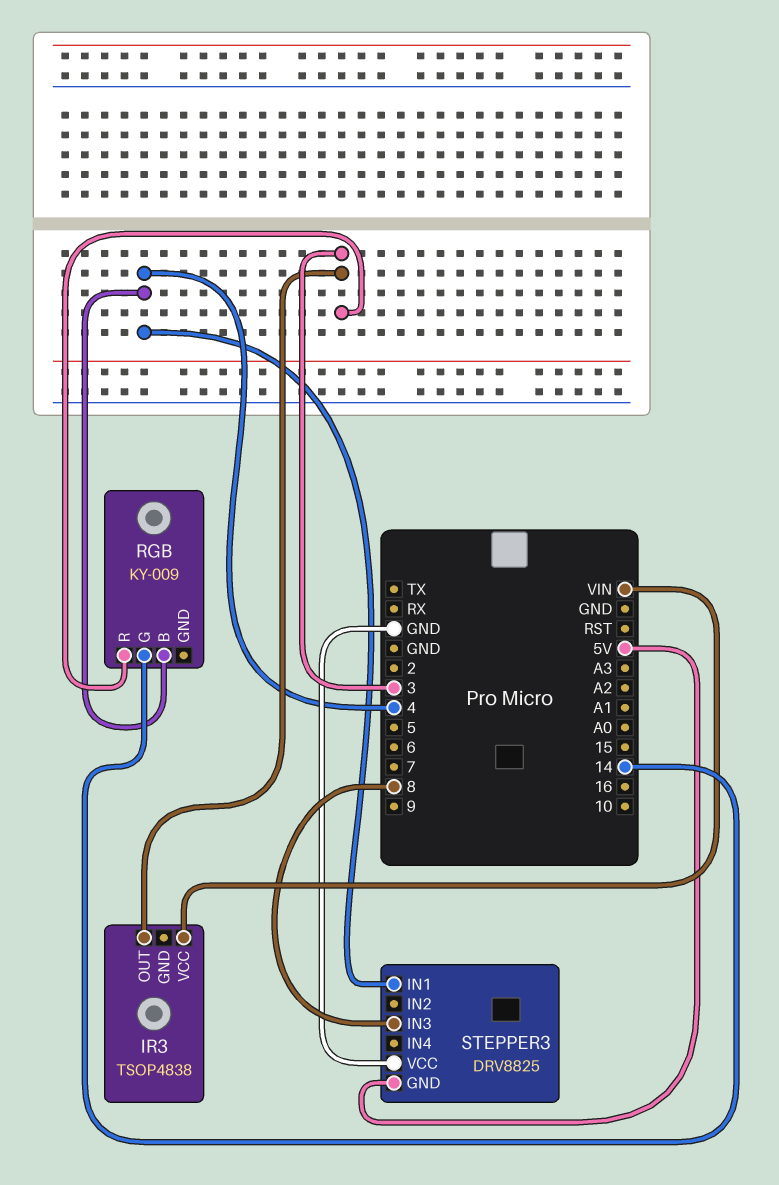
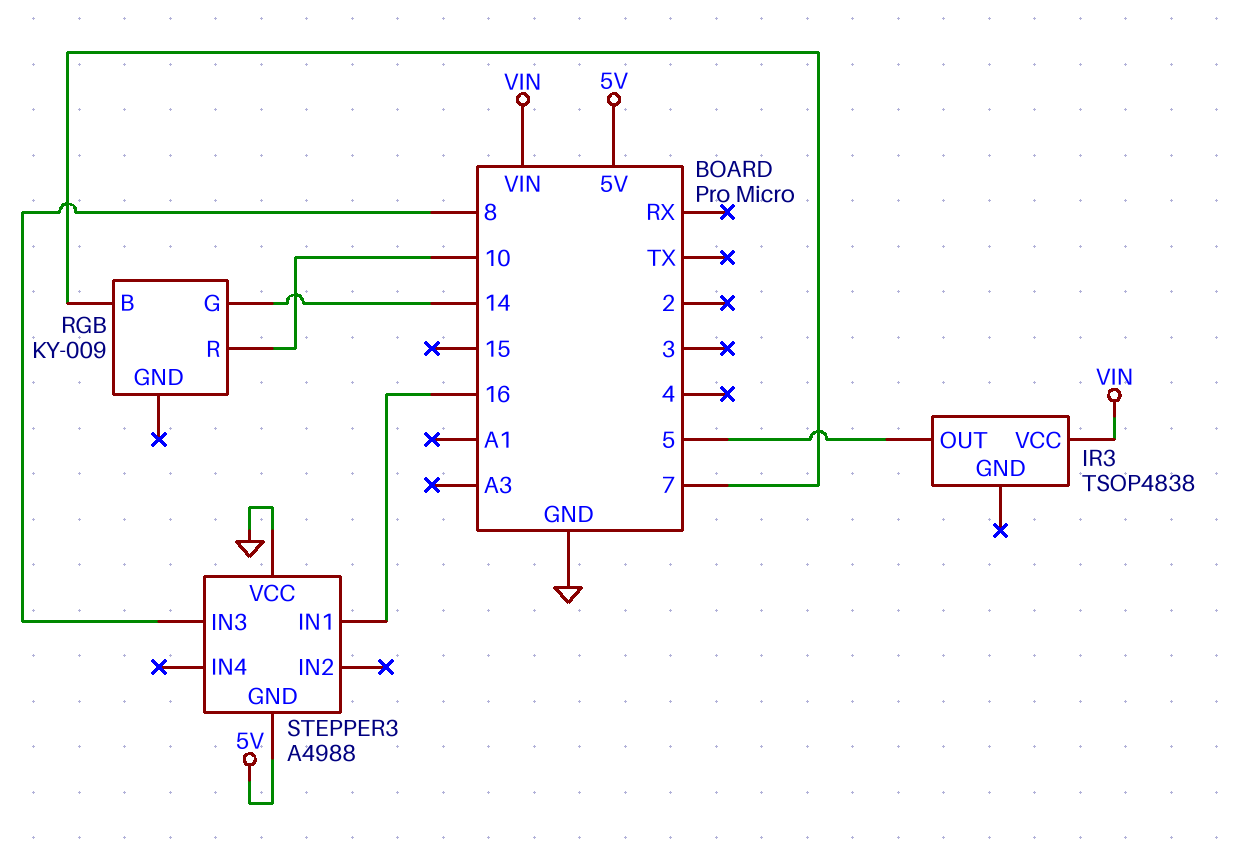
IR3 pin OUT: 3 -> 5
RGB pin B: 4 -> 7
RGB pin R: 3 -> 10
STEPPER3: DRV8825 -> A4988
STEPPER3 pin IN1: 4 -> 16

